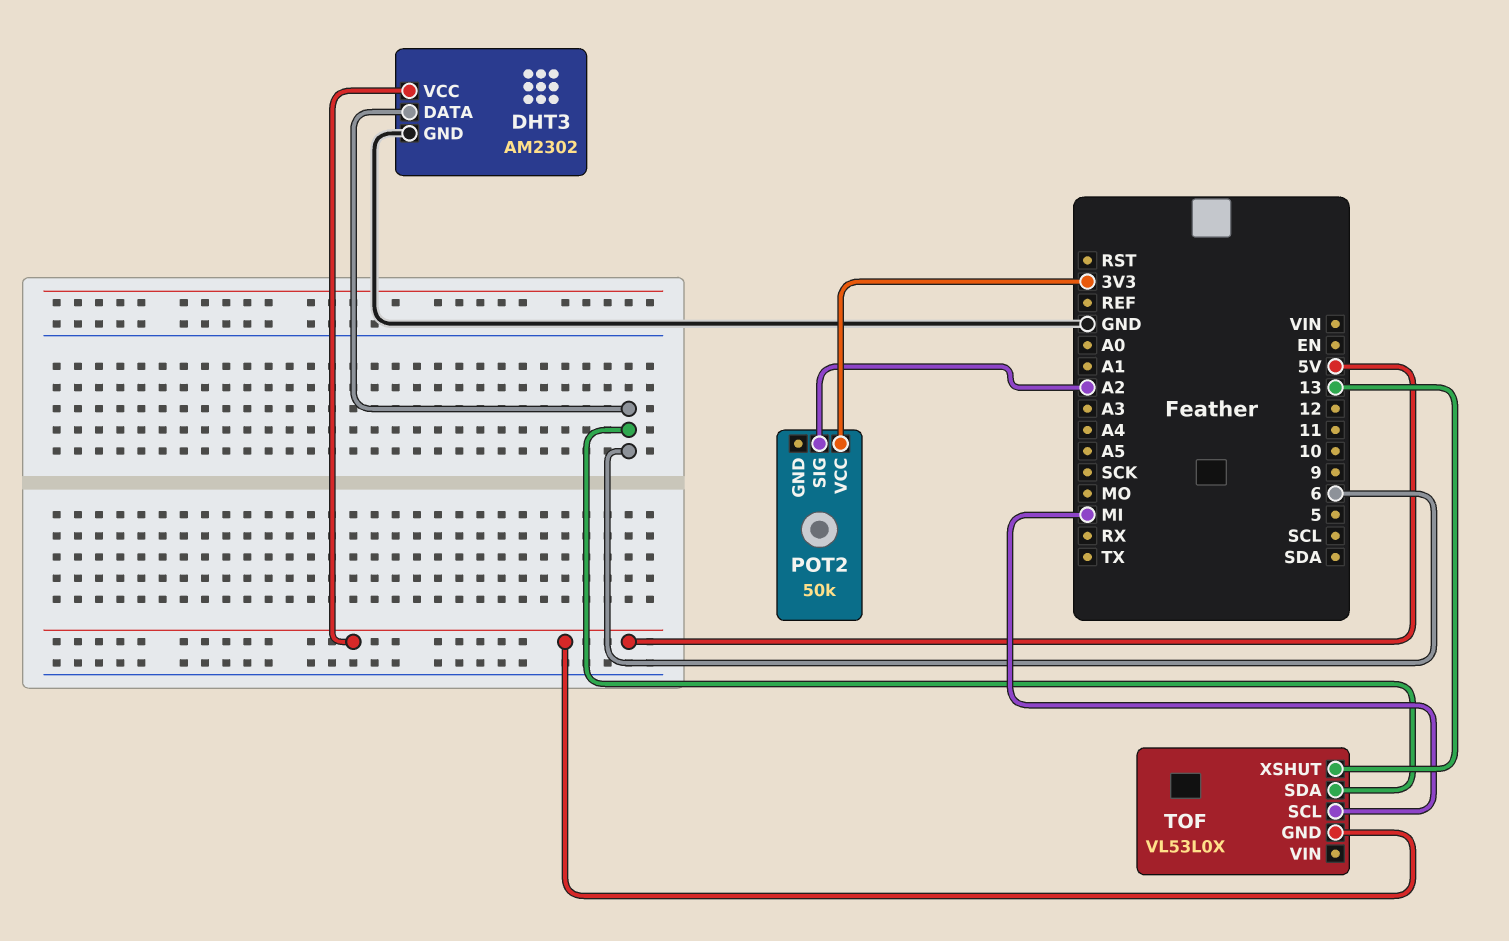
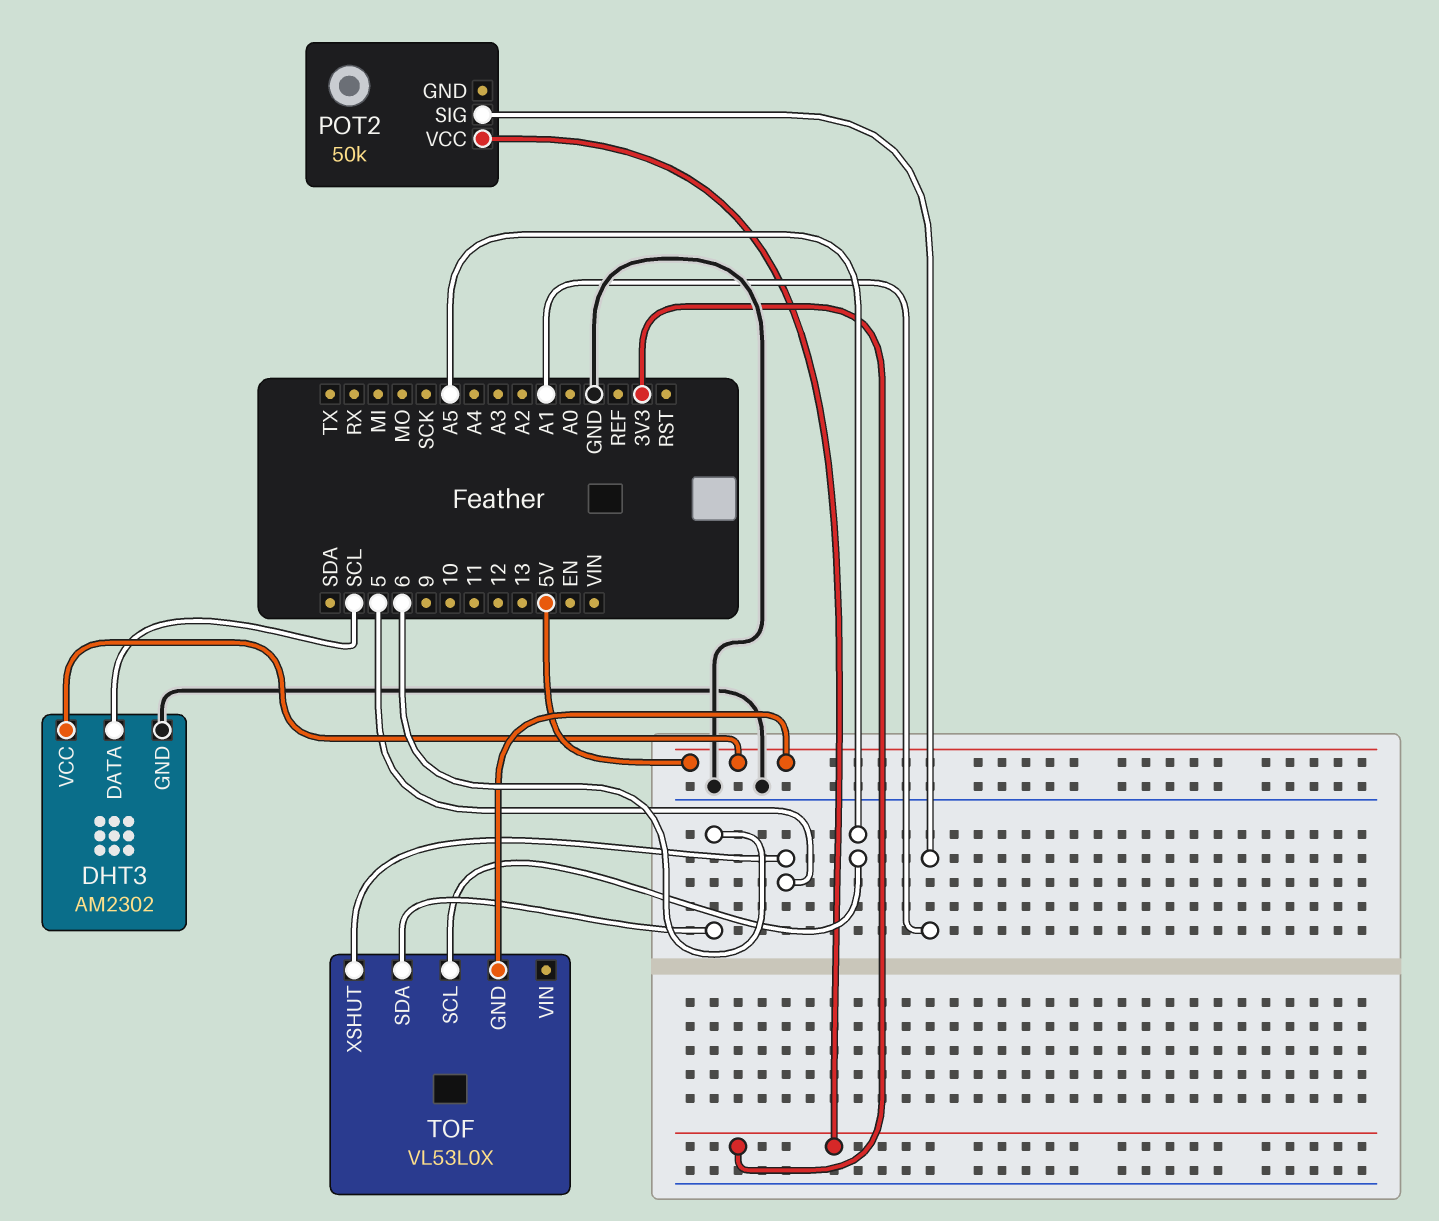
DHT3 pin DATA: 6 -> SCL
POT2 pin SIG: A2 -> A1
TOF pin SCL: MI -> A5
TOF pin XSHUT: 13 -> 5

